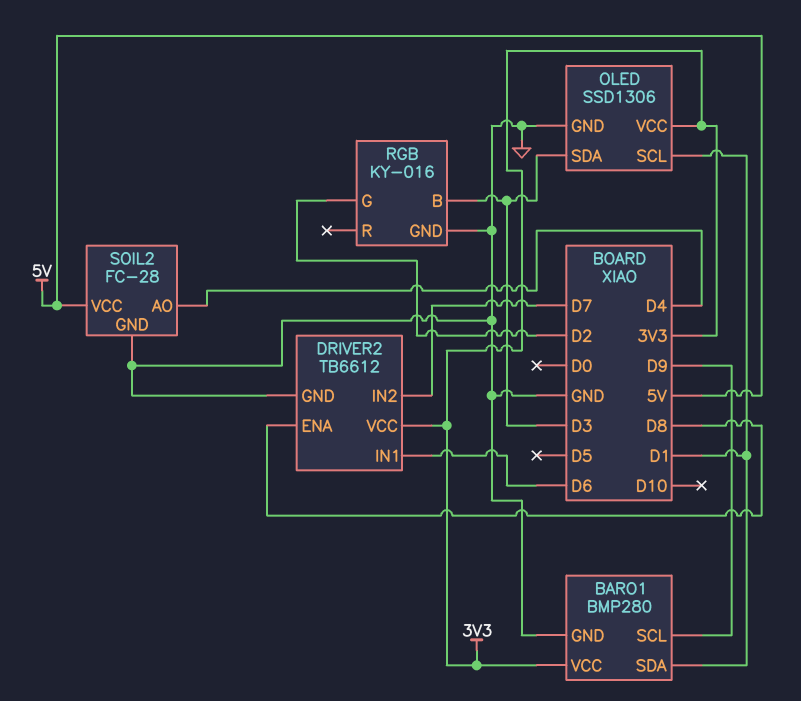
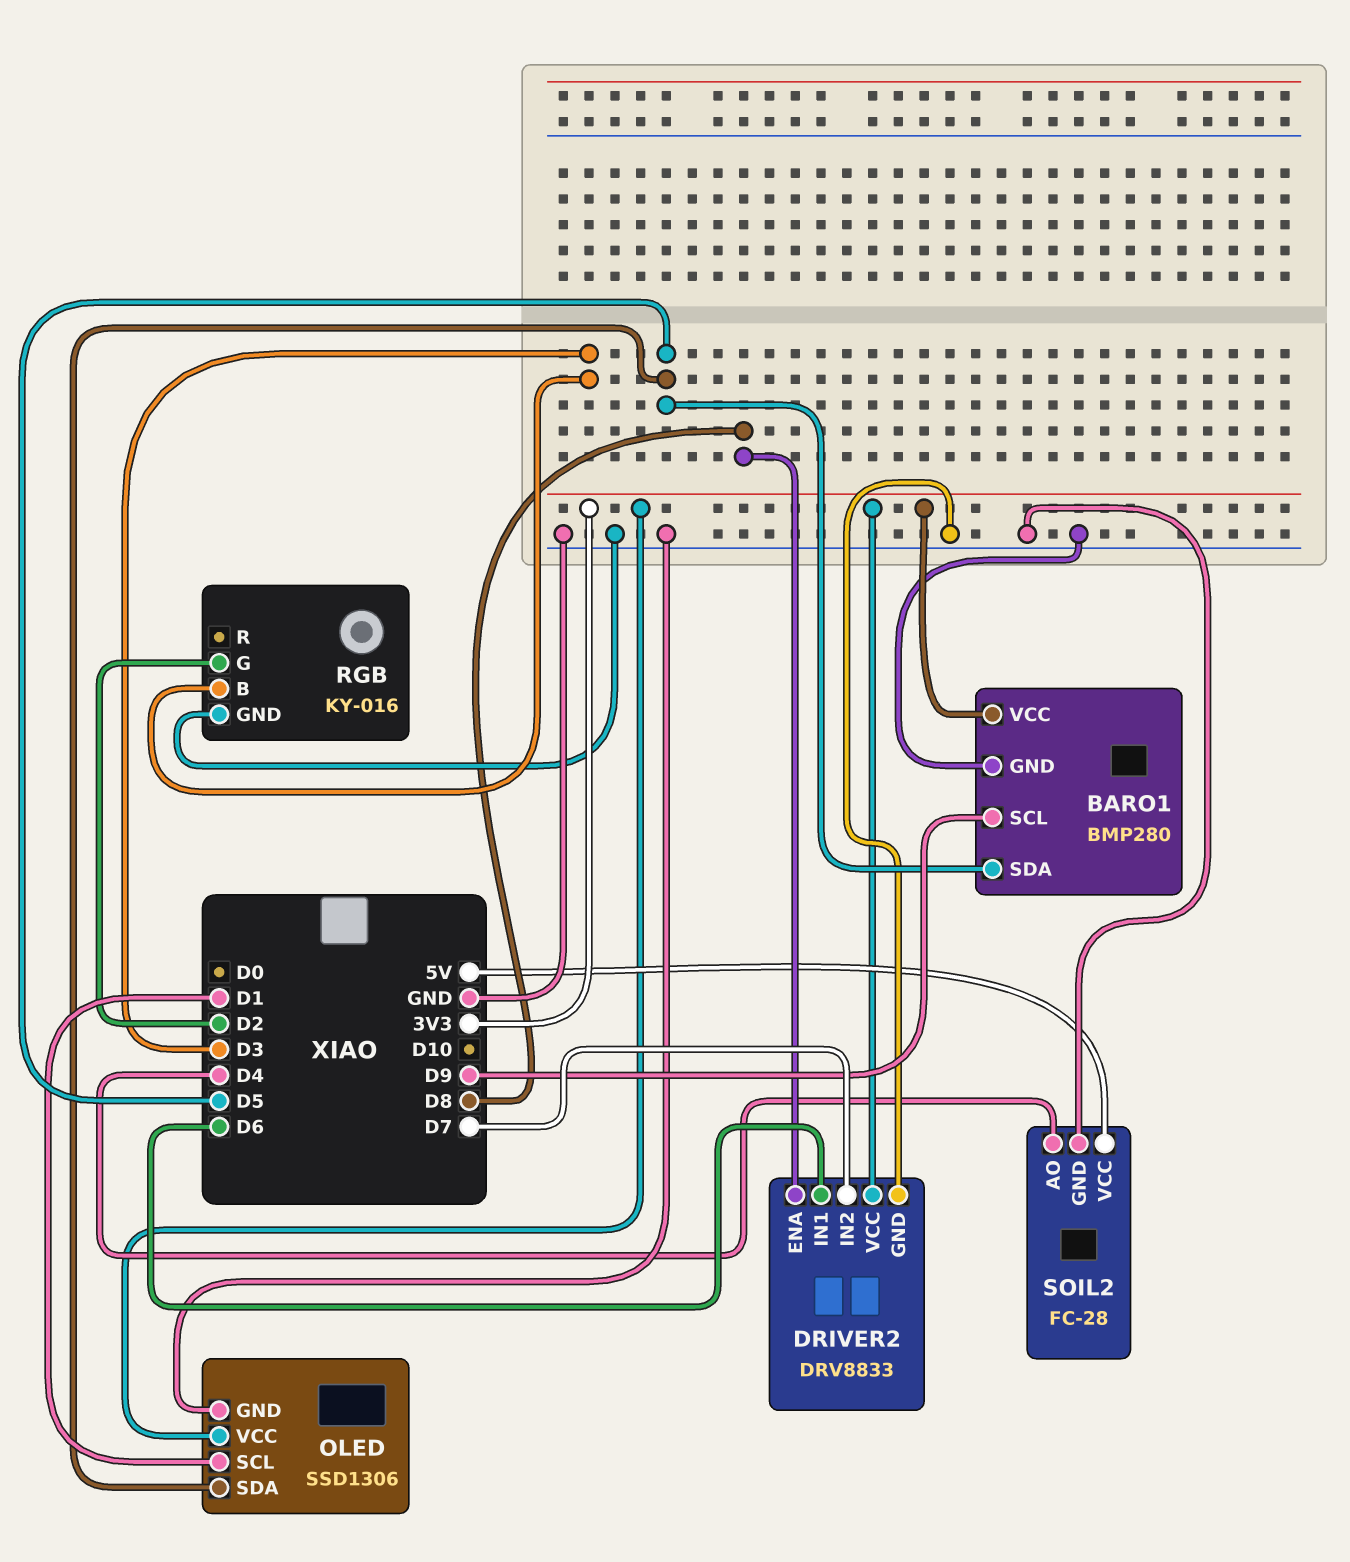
BARO1 pin SDA: D1 -> D5
DRIVER2: TB6612 -> DRV8833
OLED pin SDA: D3 -> D5

